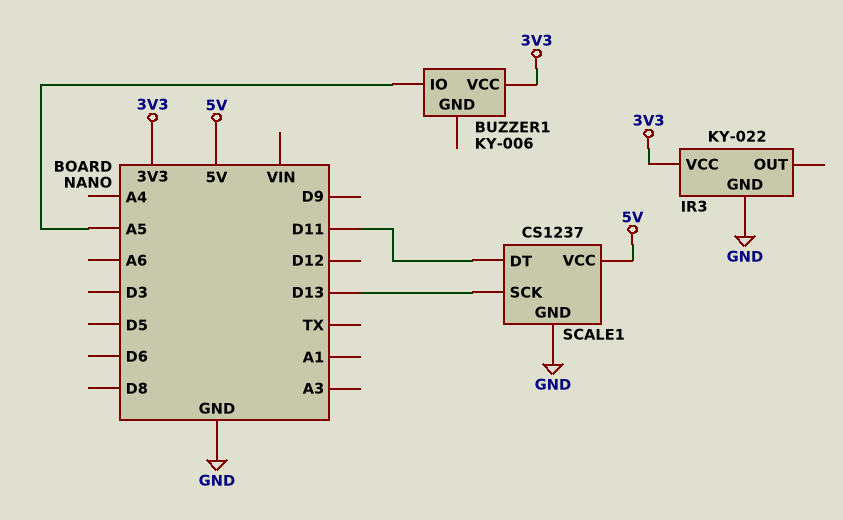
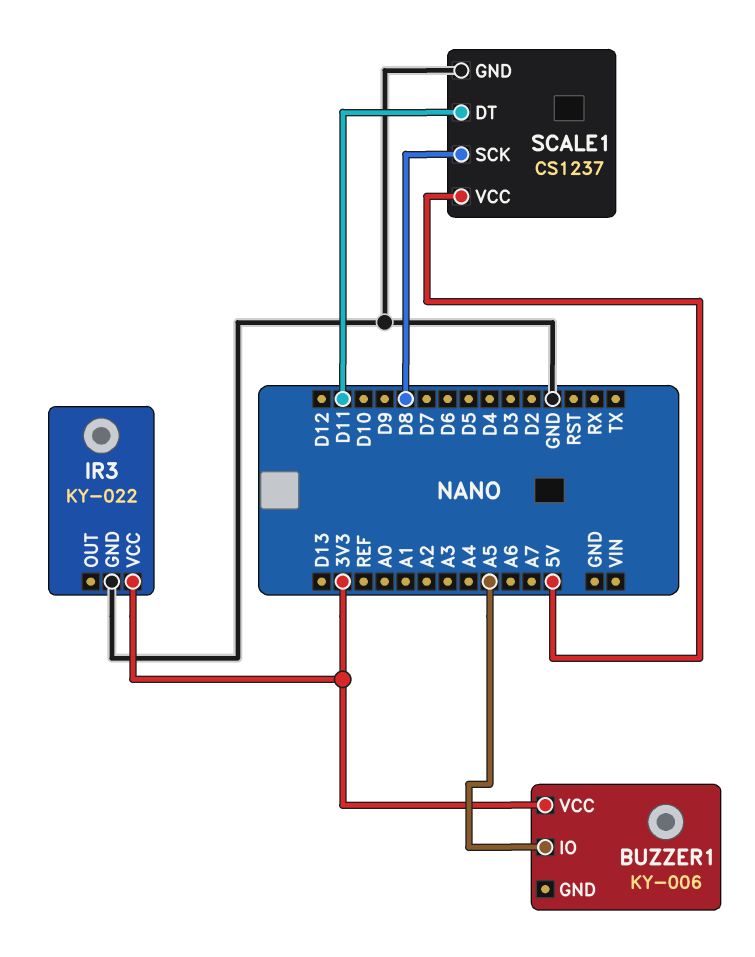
SCALE1 pin SCK: D13 -> D8

